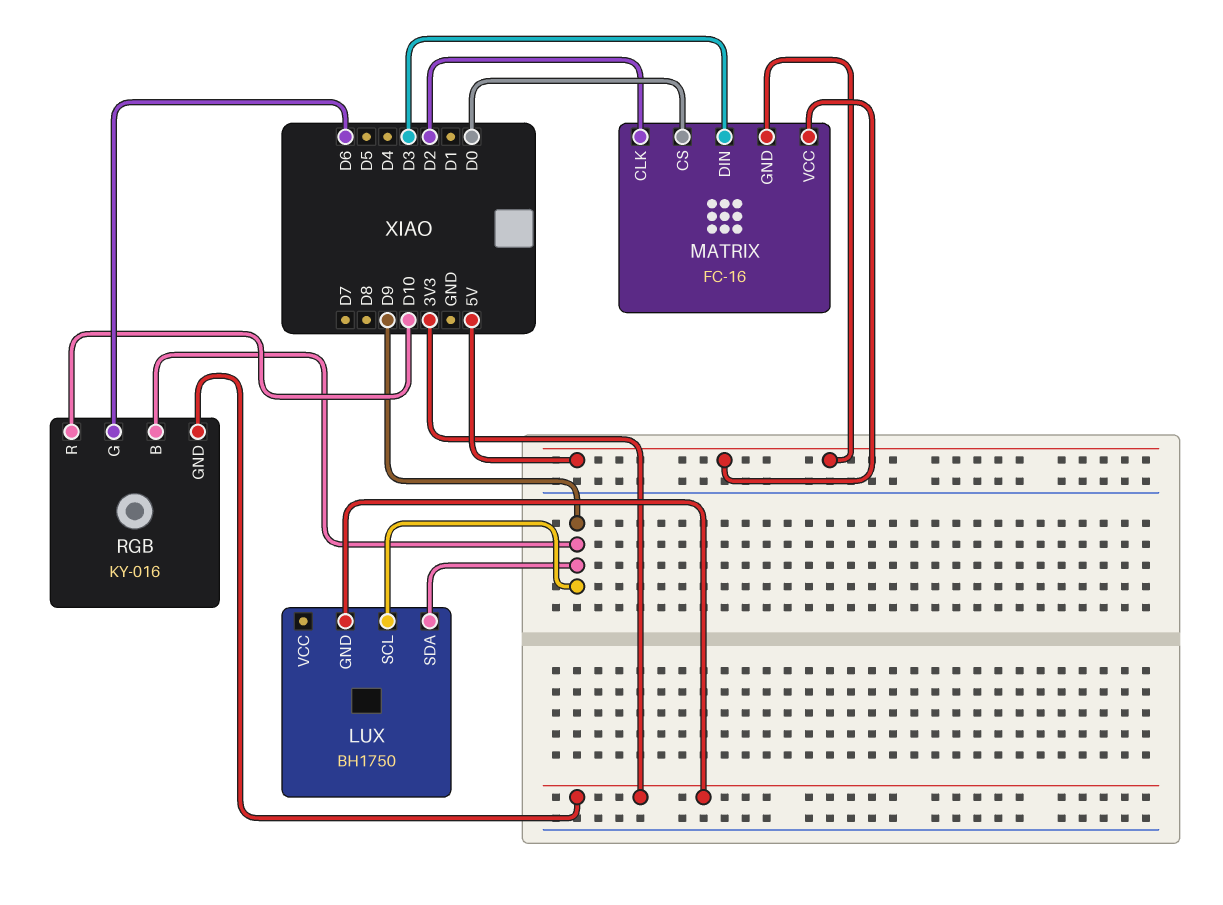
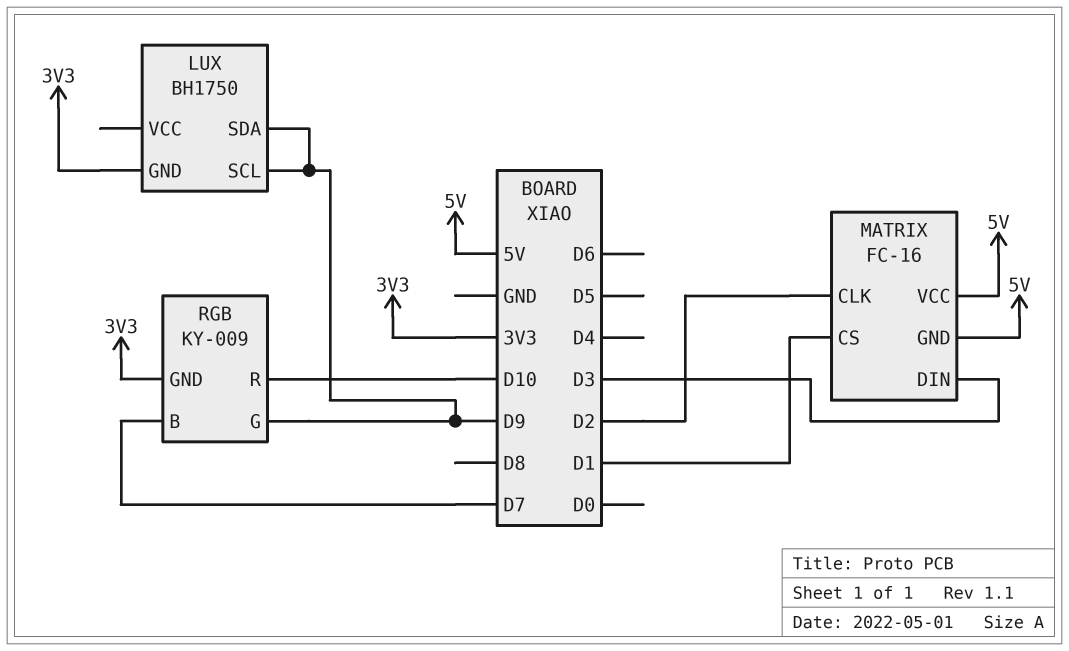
MATRIX pin CS: D0 -> D1
RGB: KY-016 -> KY-009
RGB pin B: D9 -> D7
RGB pin G: D6 -> D9

